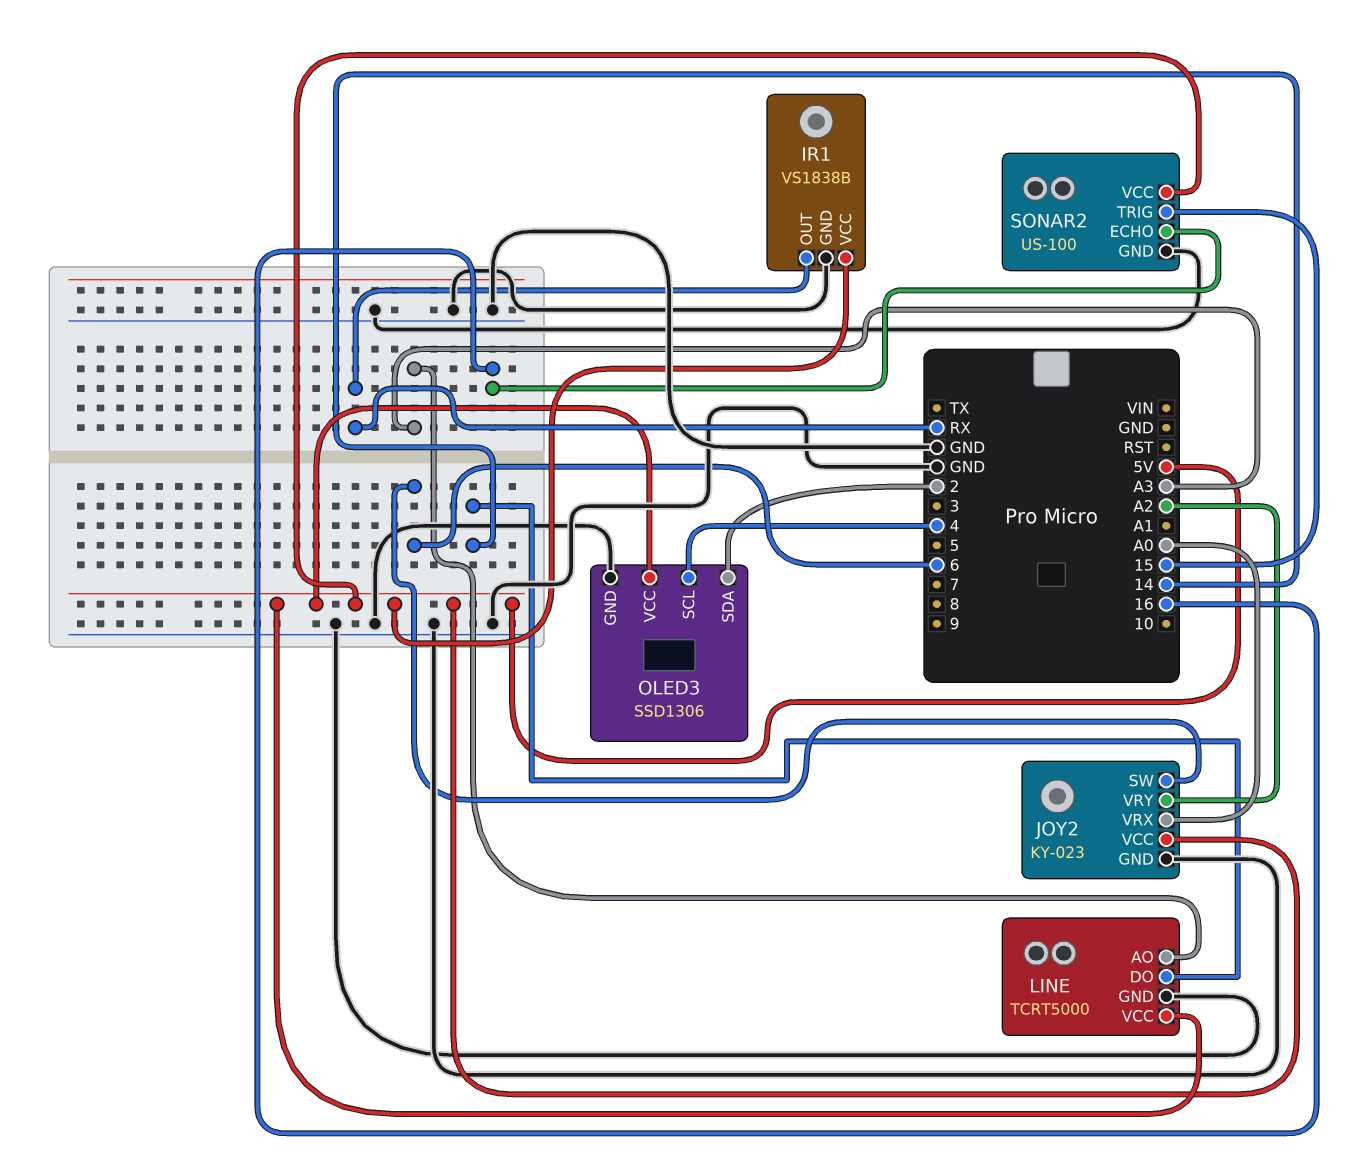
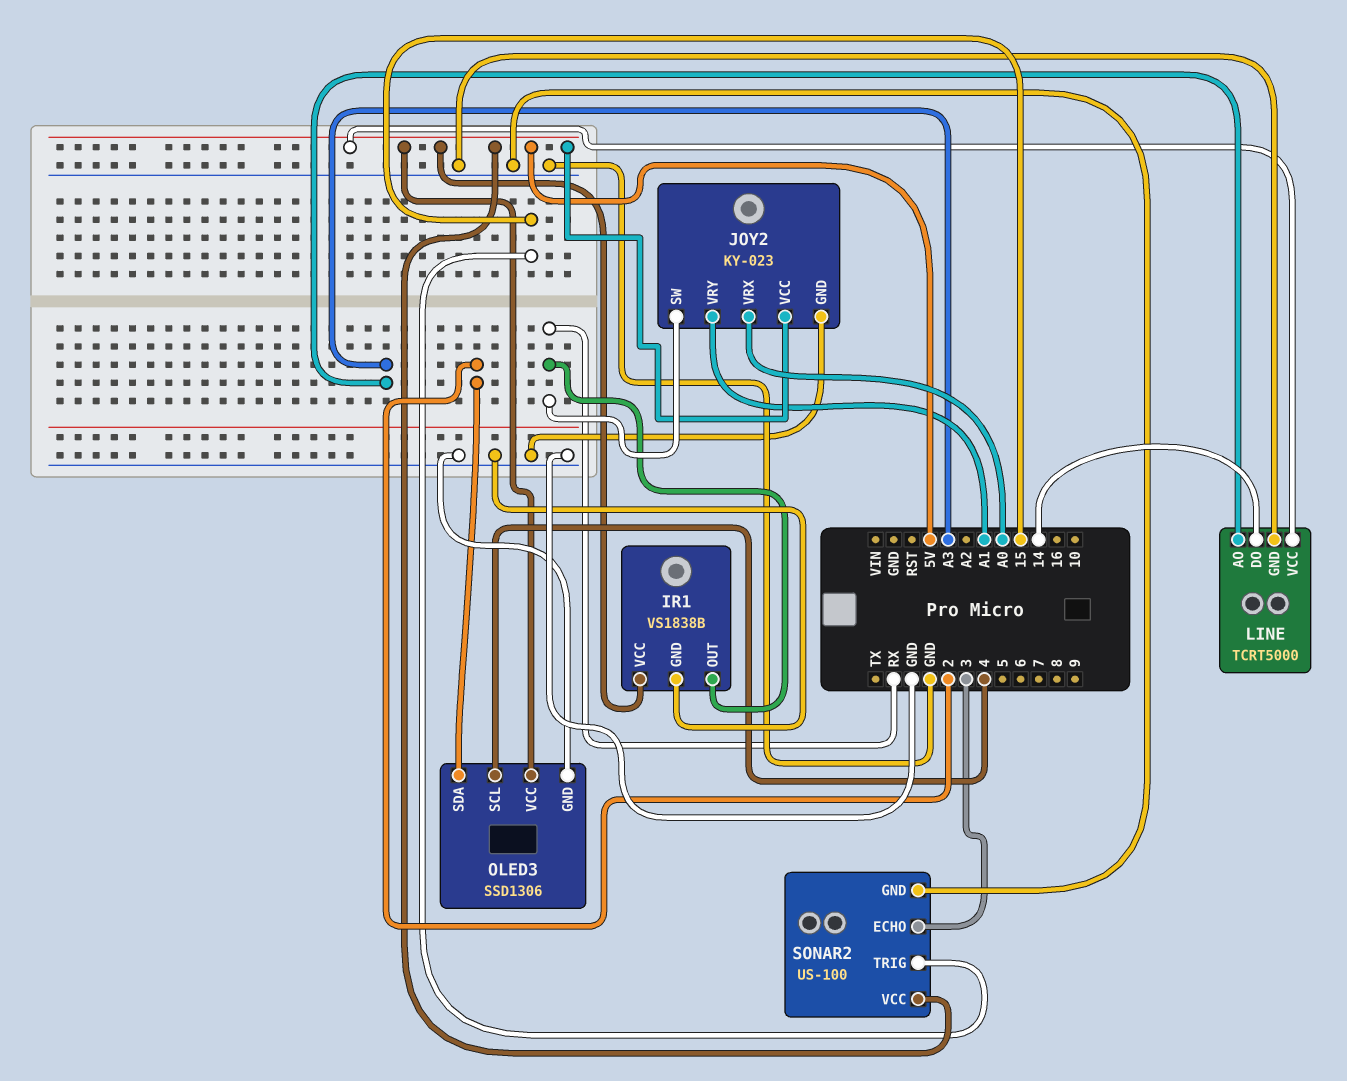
JOY2 pin SW: 6 -> RX
JOY2 pin VRY: A2 -> A1
SONAR2 pin ECHO: 16 -> 3

